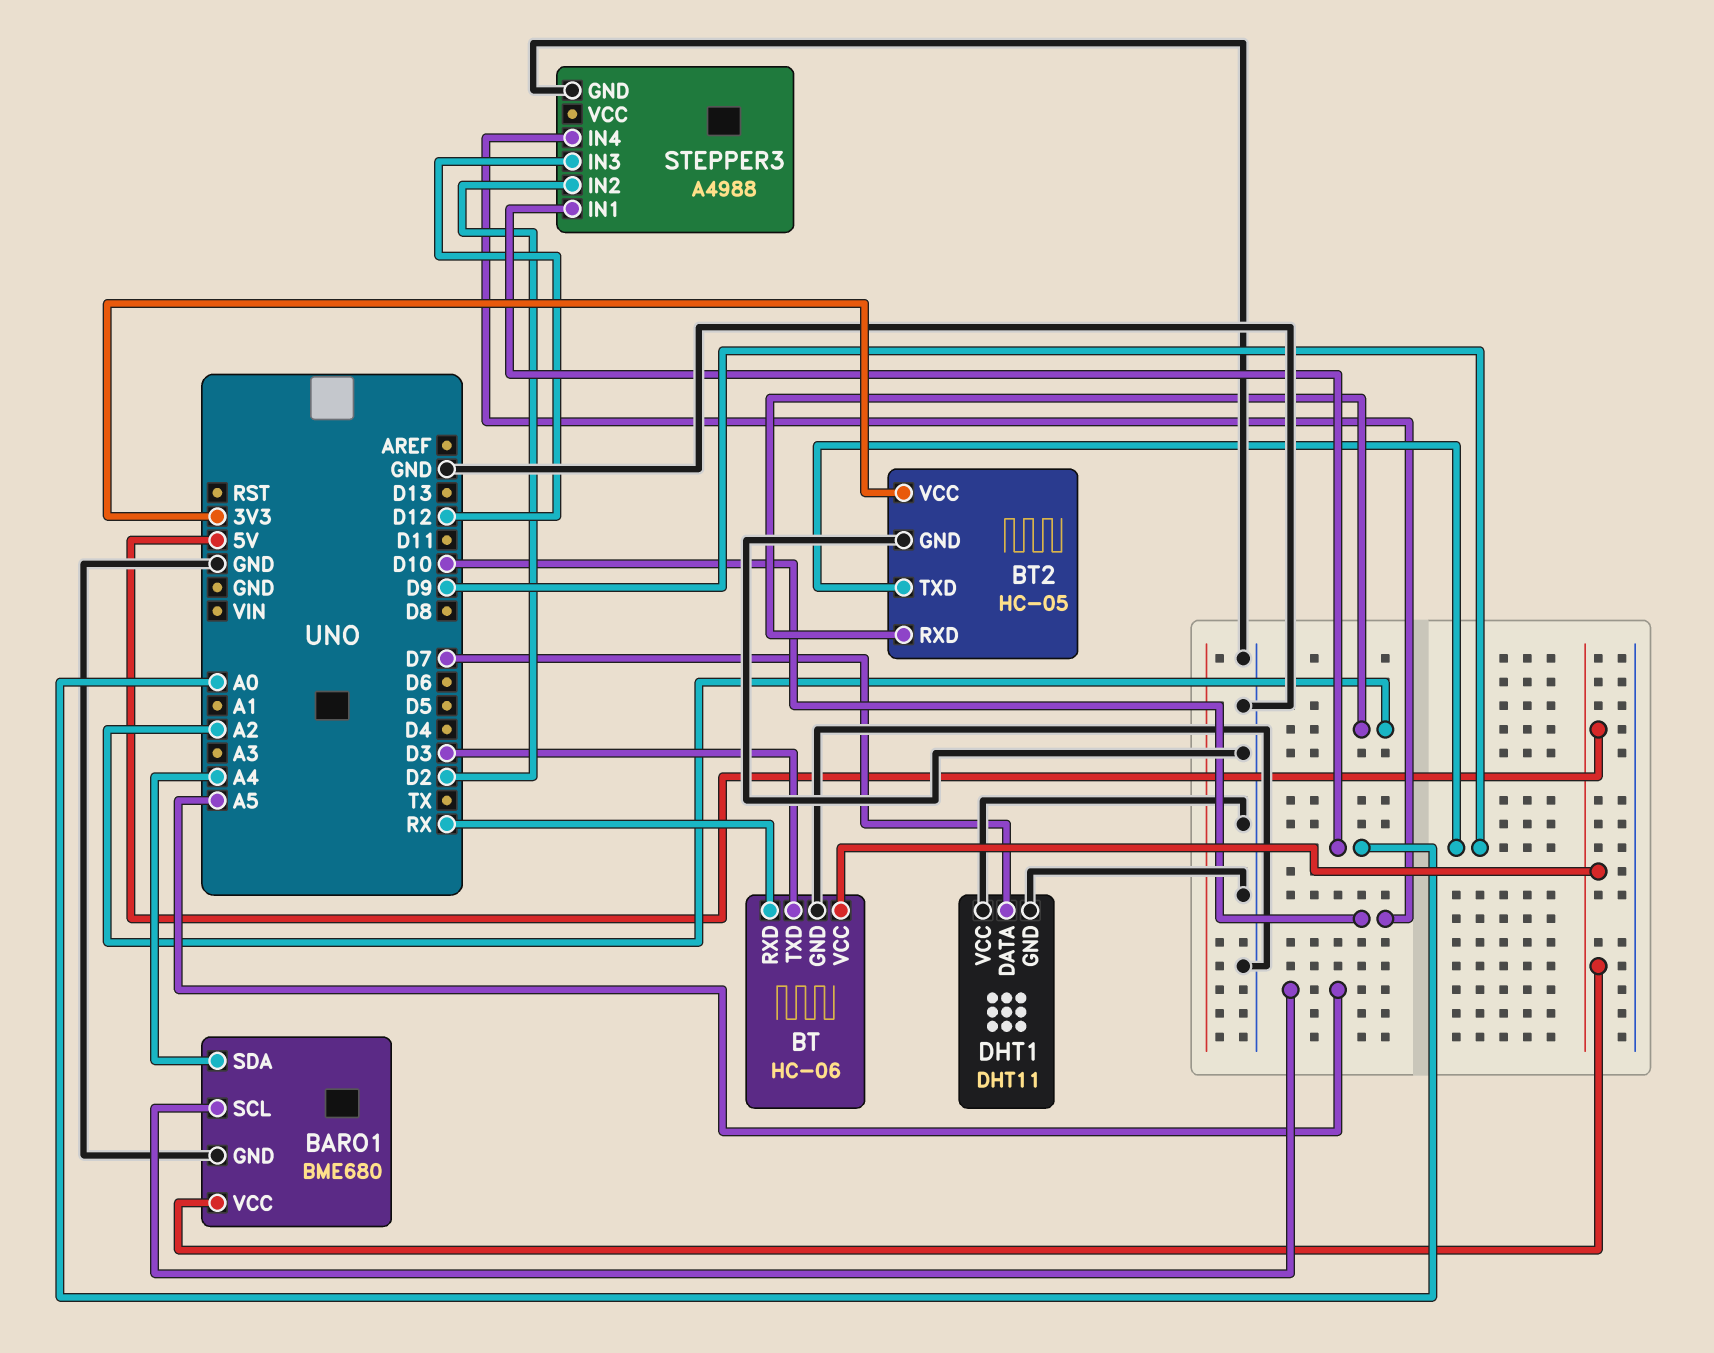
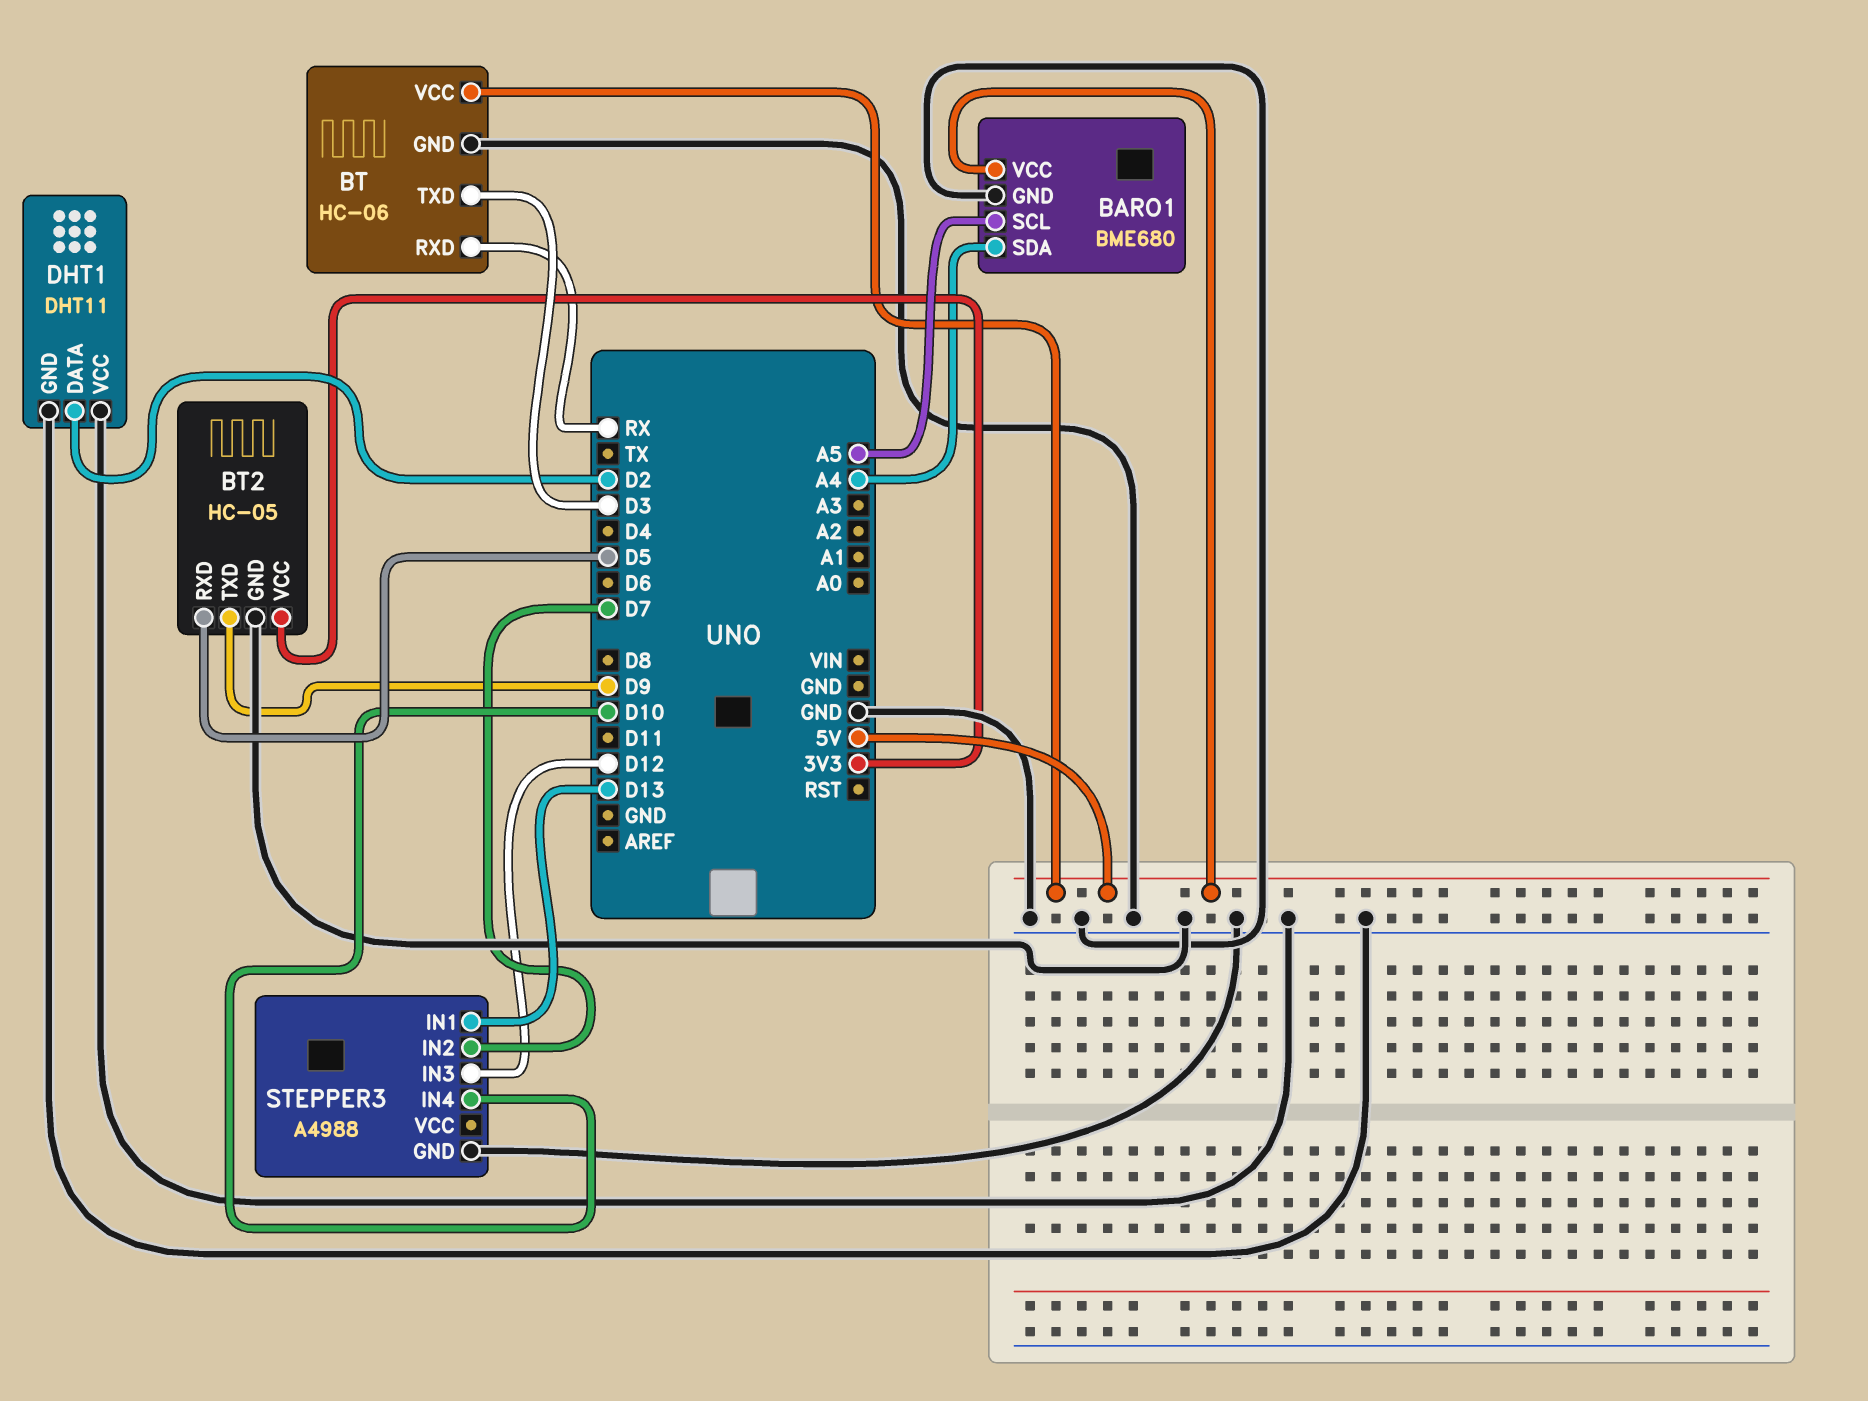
BT2 pin RXD: A2 -> D5
DHT1 pin DATA: D7 -> D2
STEPPER3 pin IN1: A0 -> D13
STEPPER3 pin IN2: D2 -> D7

